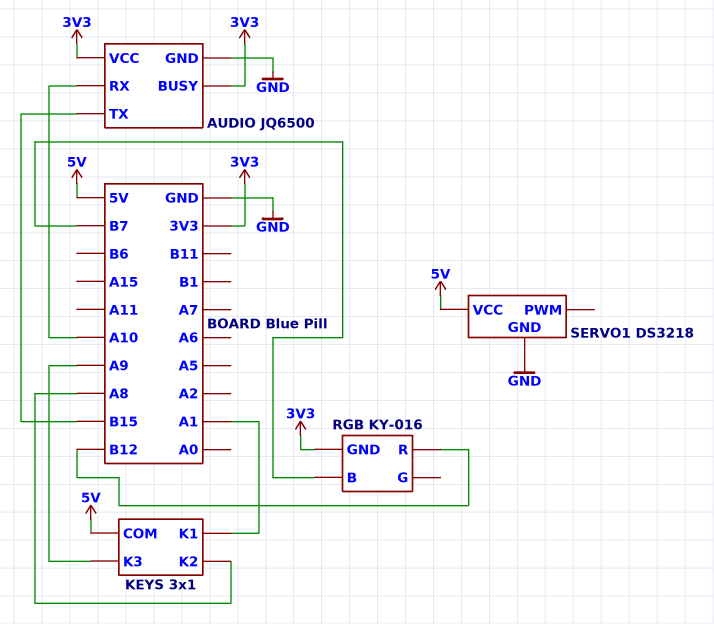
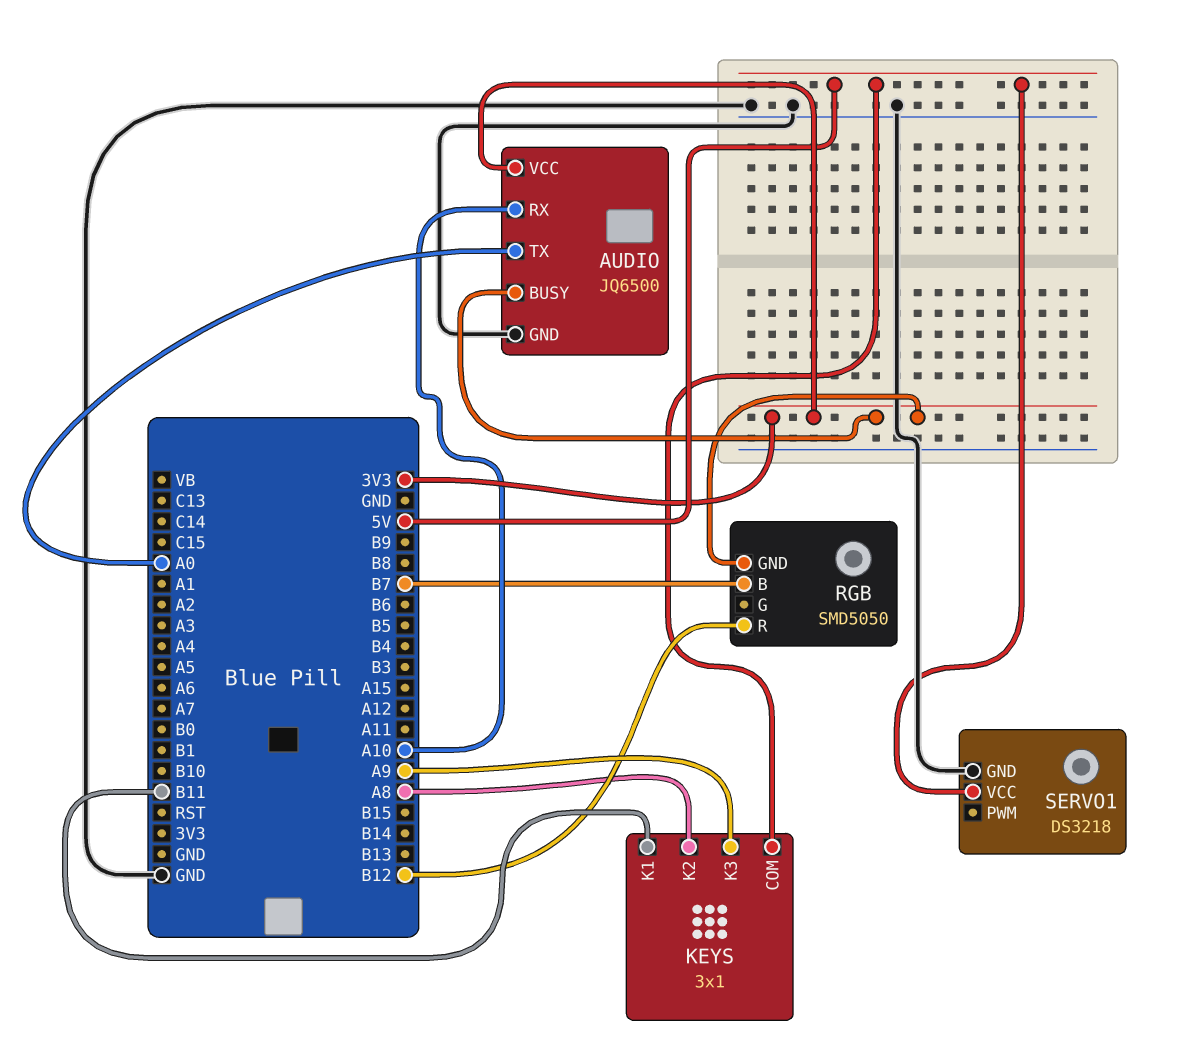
AUDIO pin TX: B15 -> A0
KEYS pin K1: A1 -> B11
RGB: KY-016 -> SMD5050

